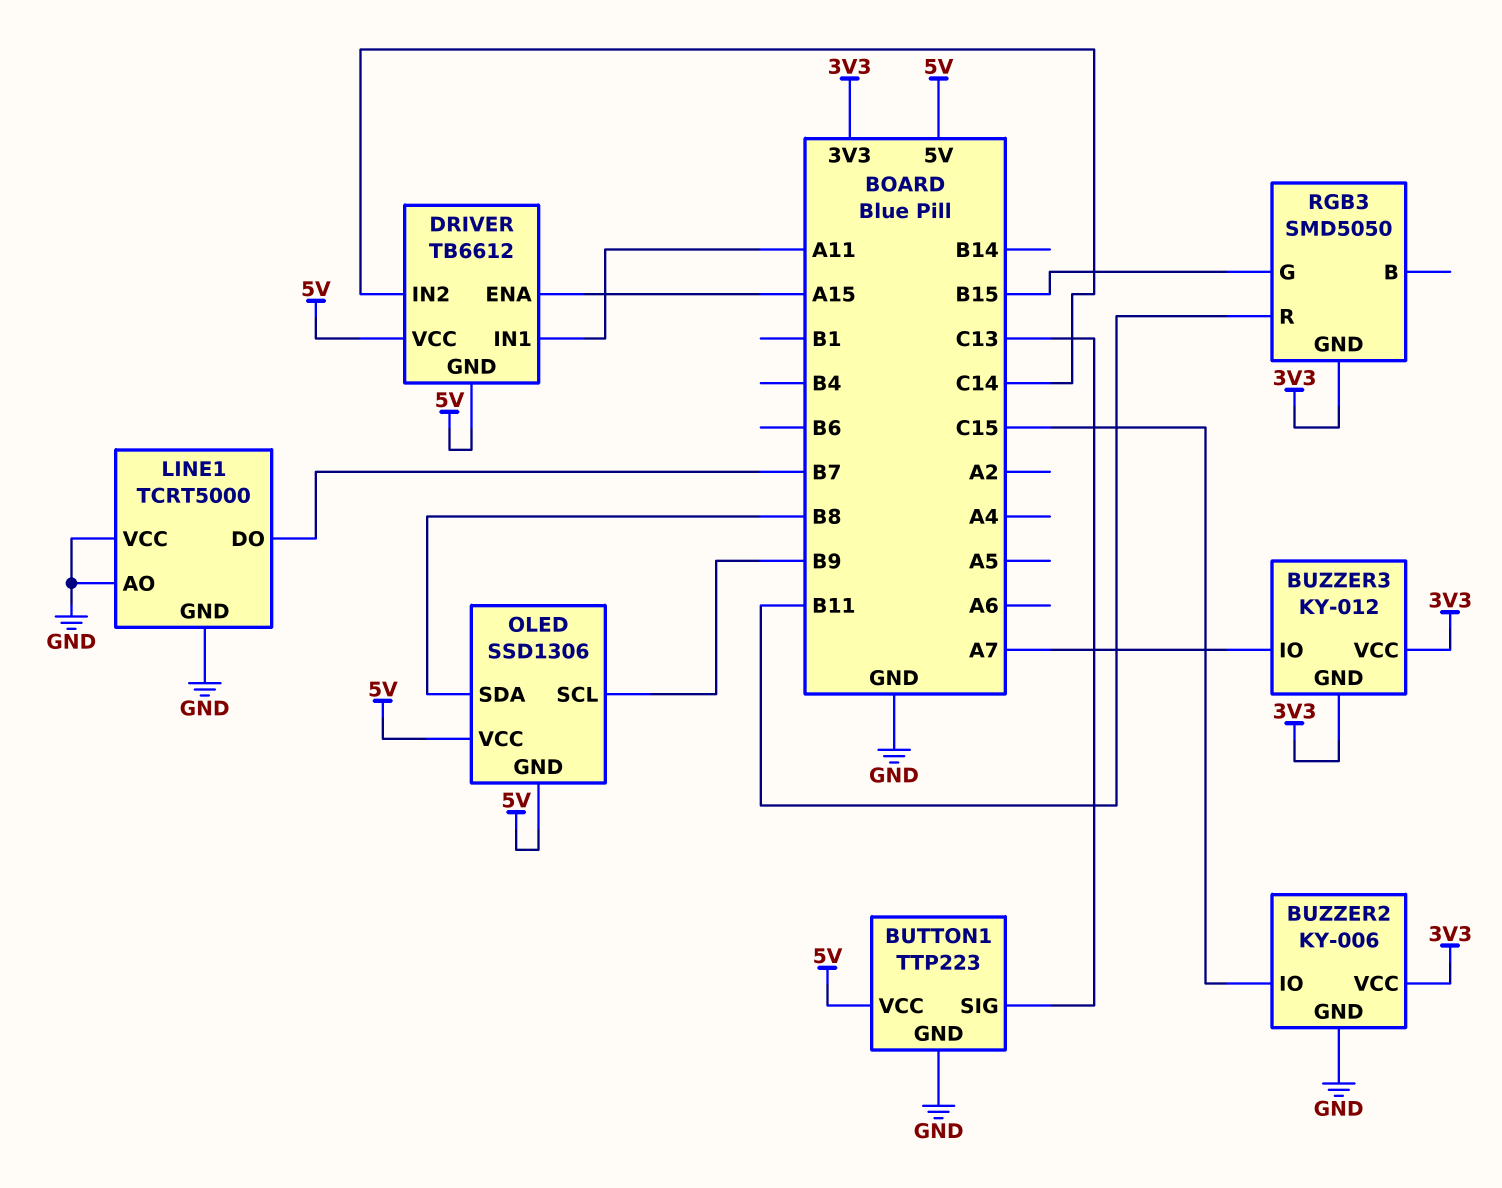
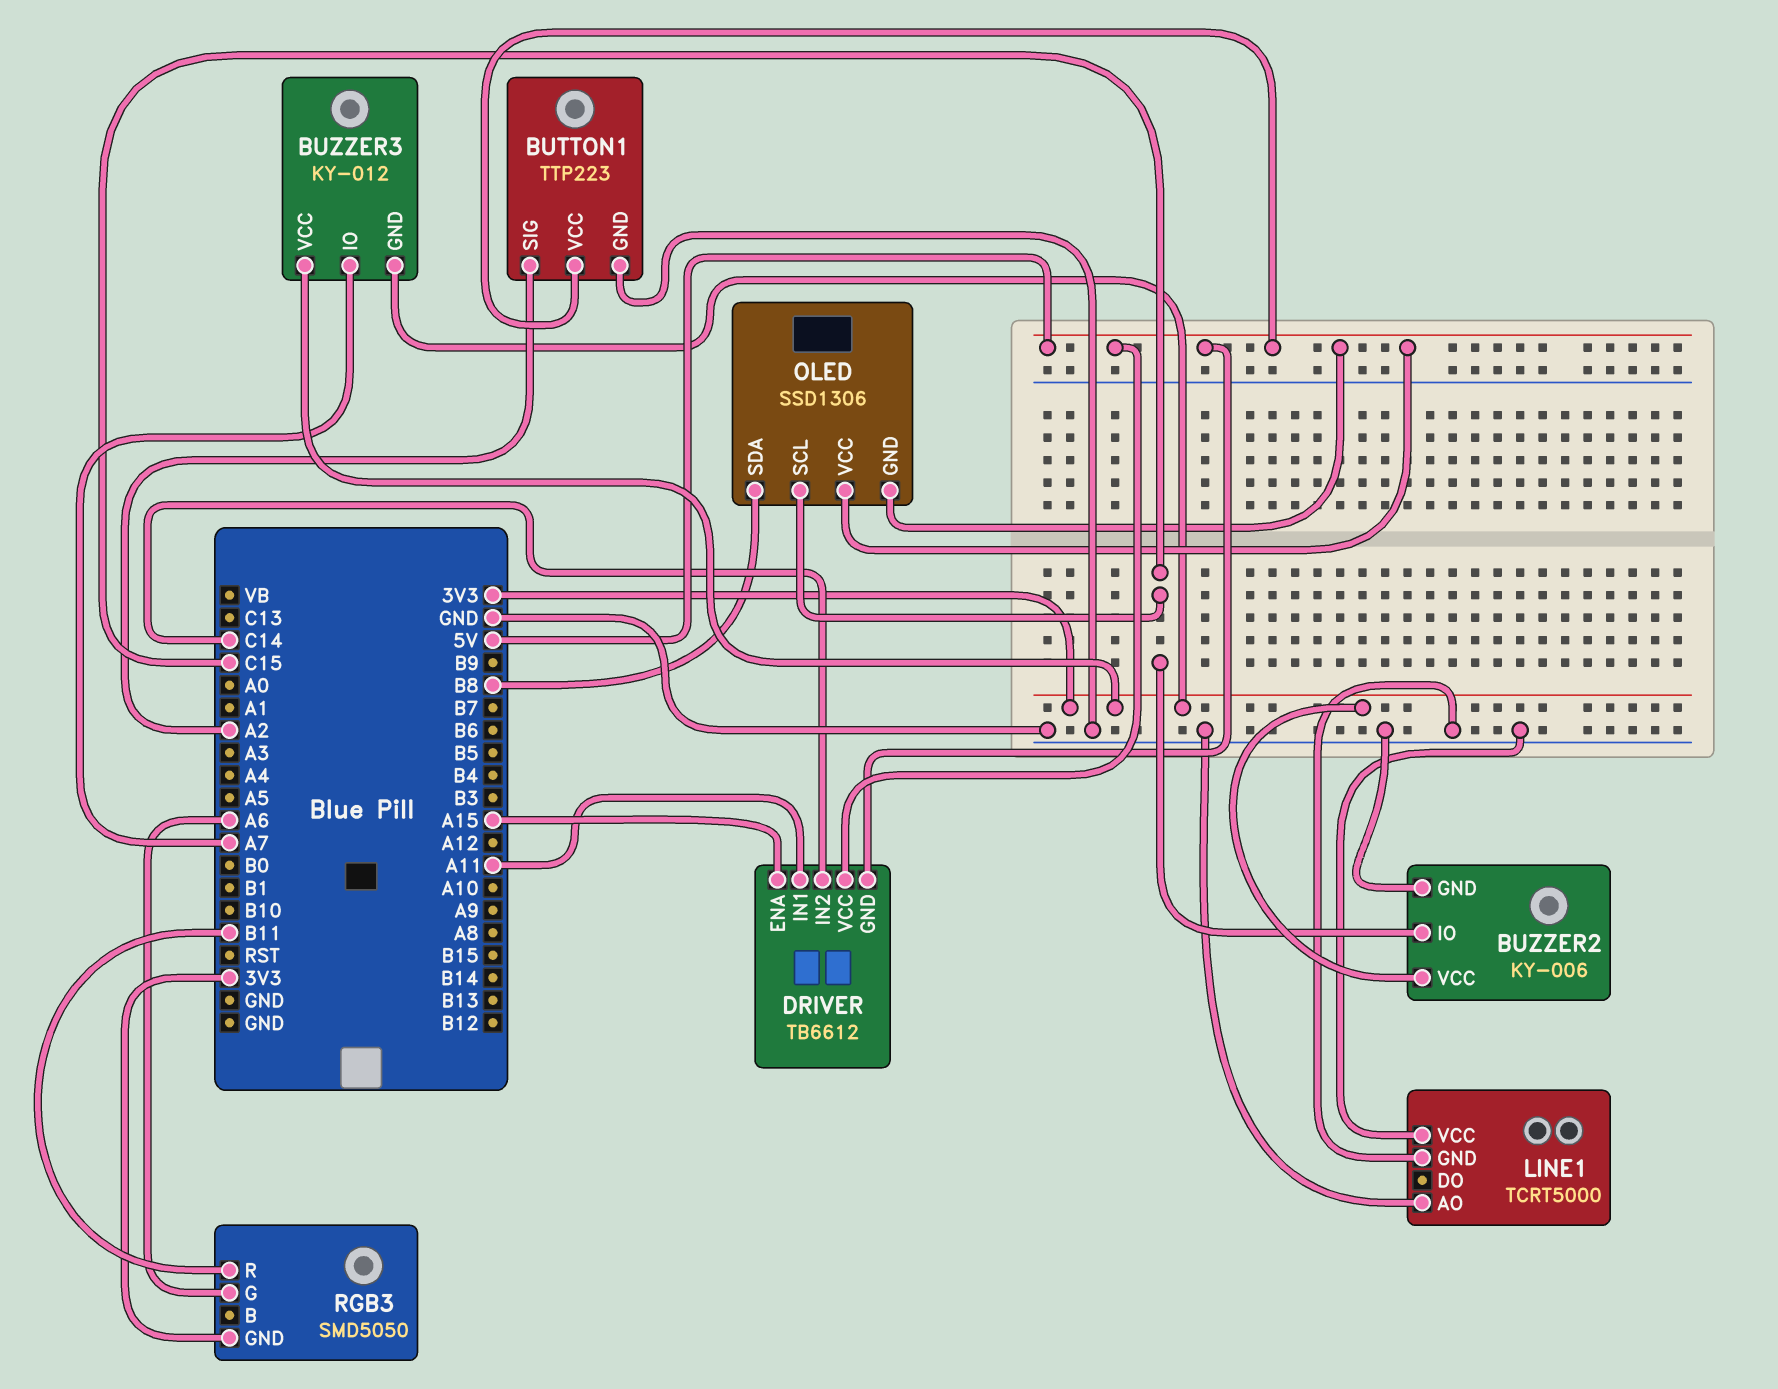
BUTTON1 pin SIG: C13 -> A2
LINE1 pin DO: B7 -> none
OLED pin SCL: B9 -> C15
RGB3 pin G: B15 -> A6

